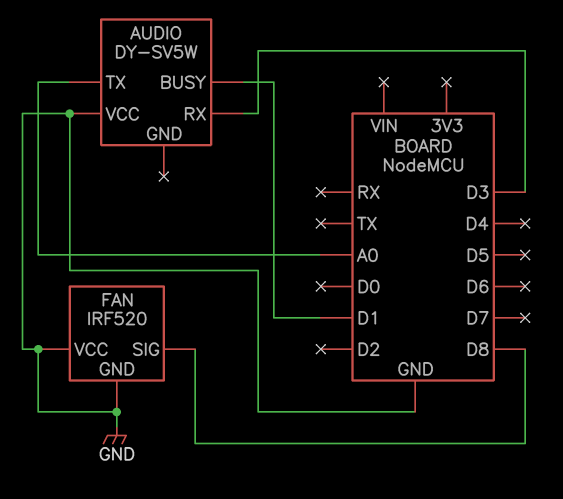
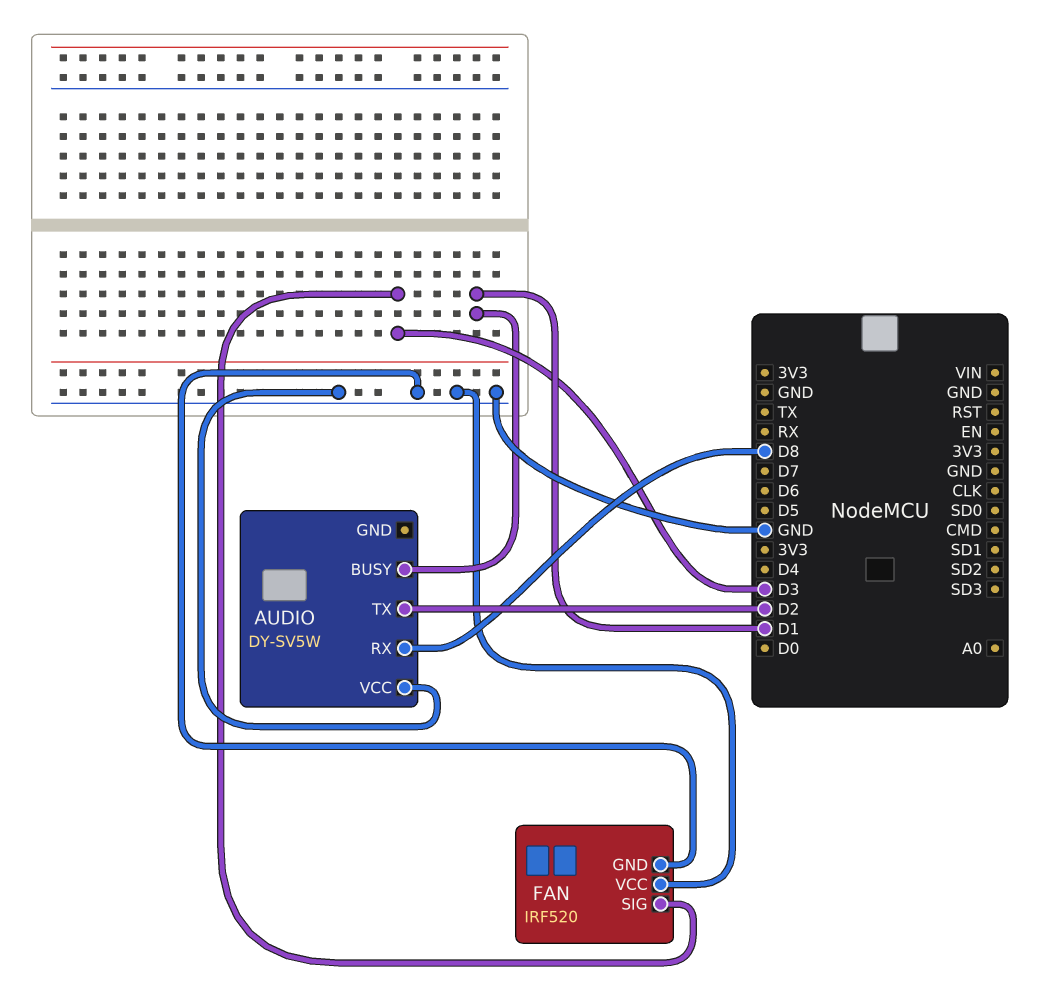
AUDIO pin RX: D3 -> D8
AUDIO pin TX: A0 -> D2
FAN pin SIG: D8 -> D3

